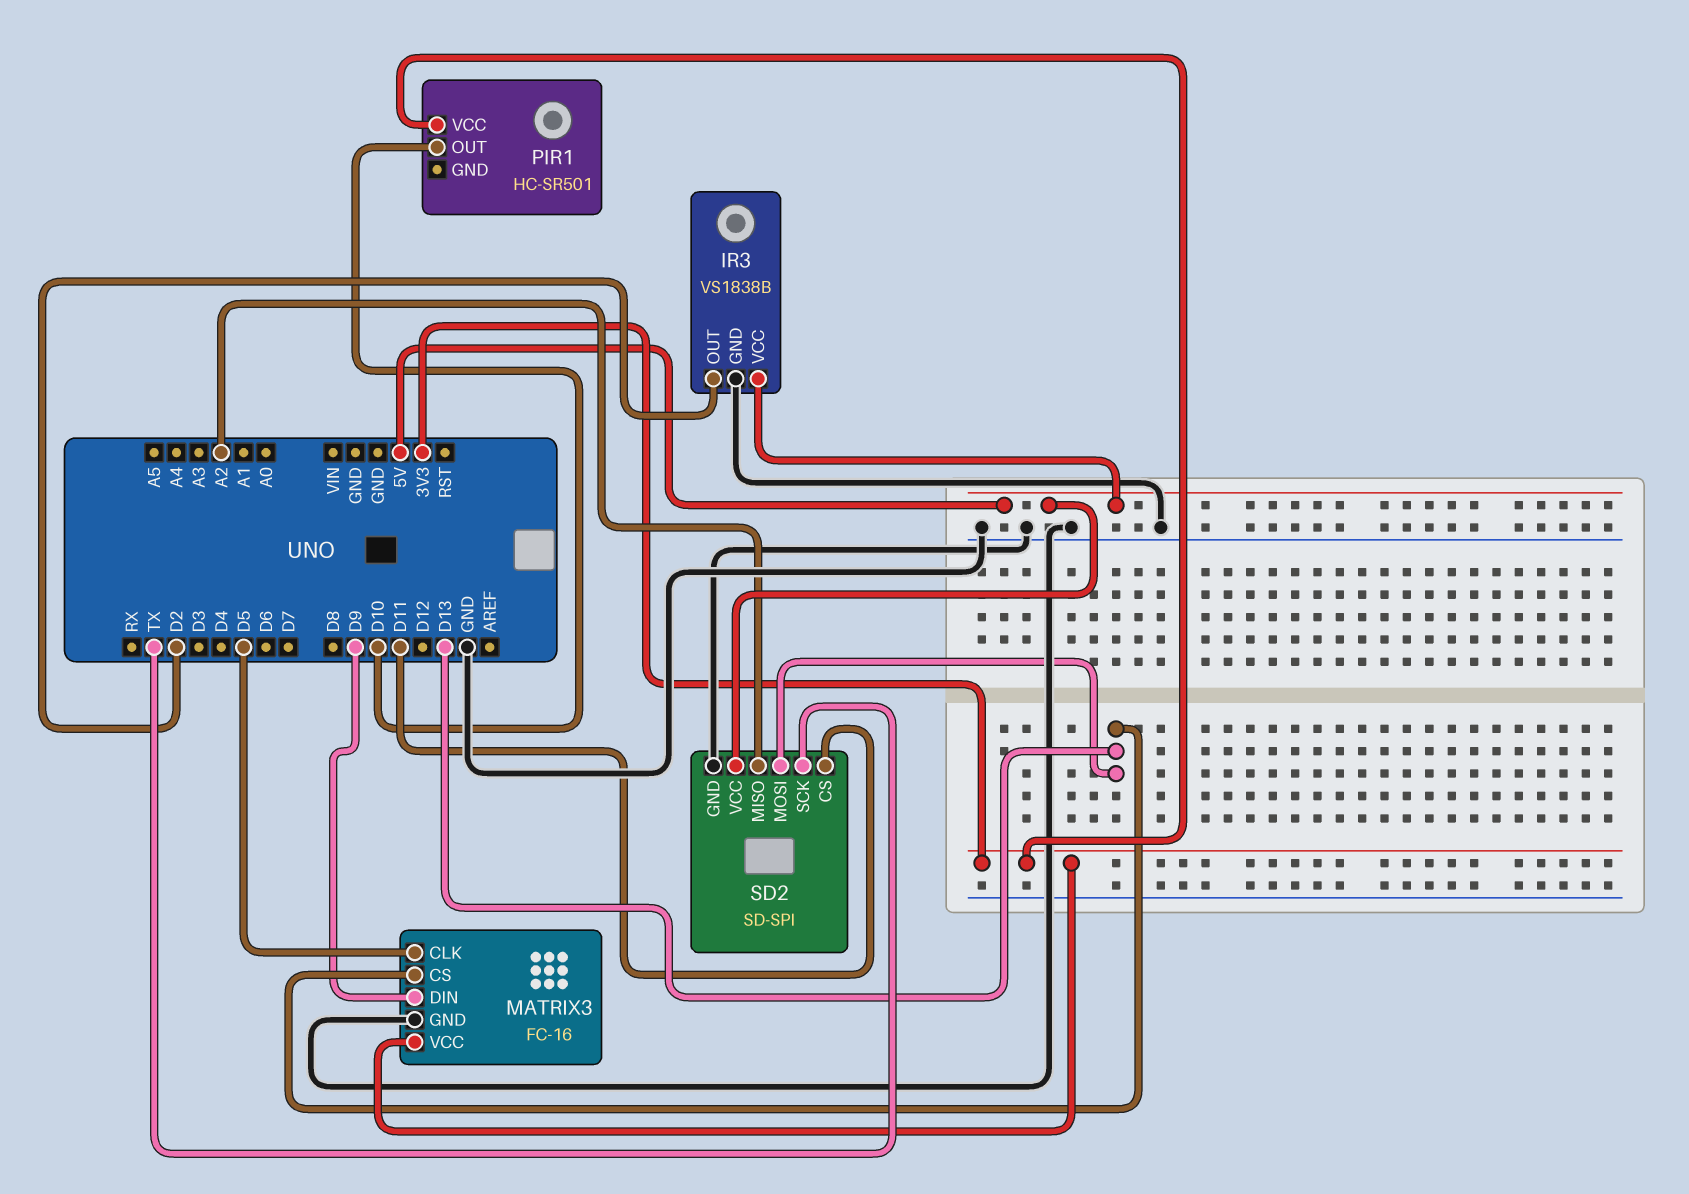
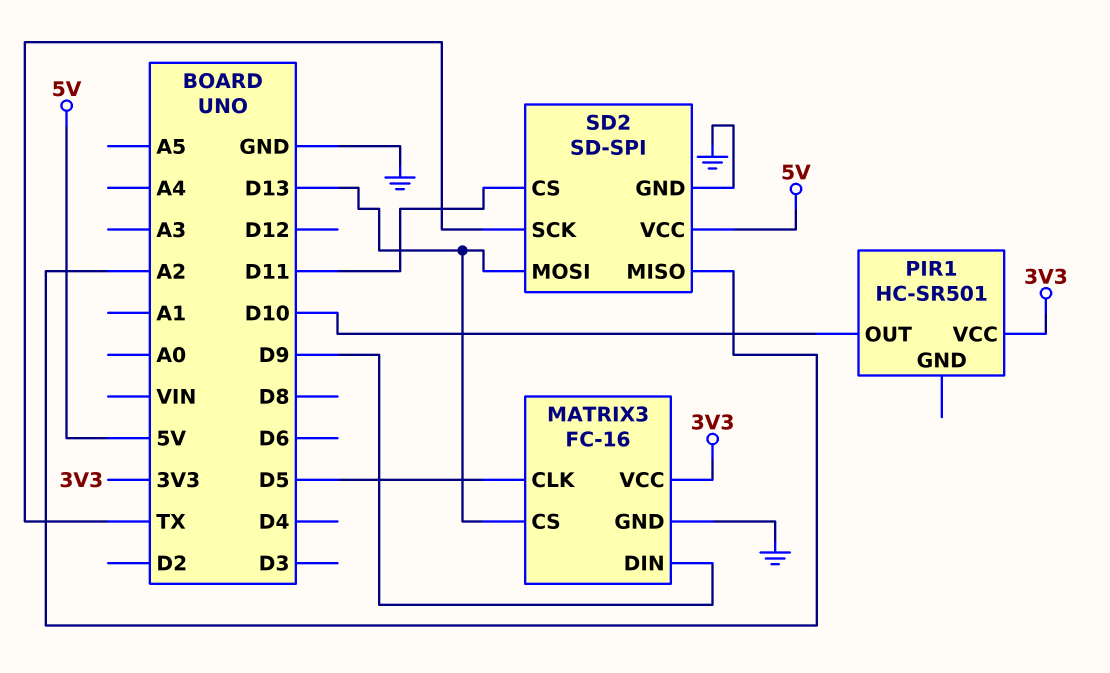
IR3: VS1838B -> none
IR3 pin GND: GND -> none
IR3 pin OUT: D2 -> none
IR3 pin VCC: 5V -> none

